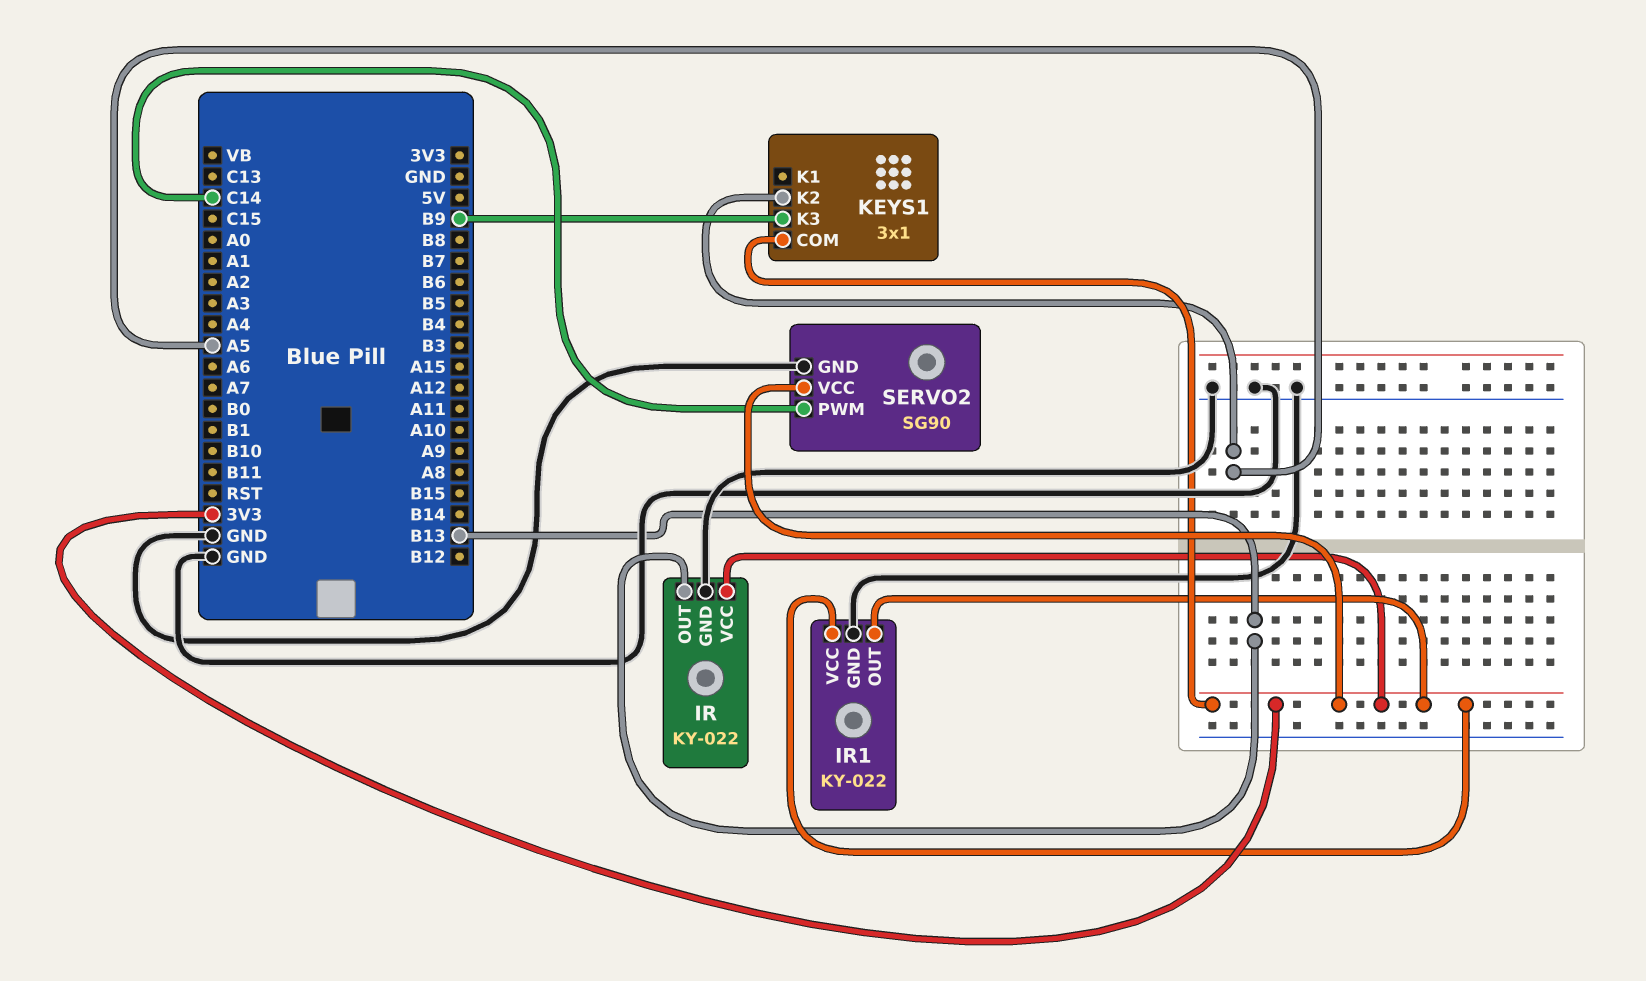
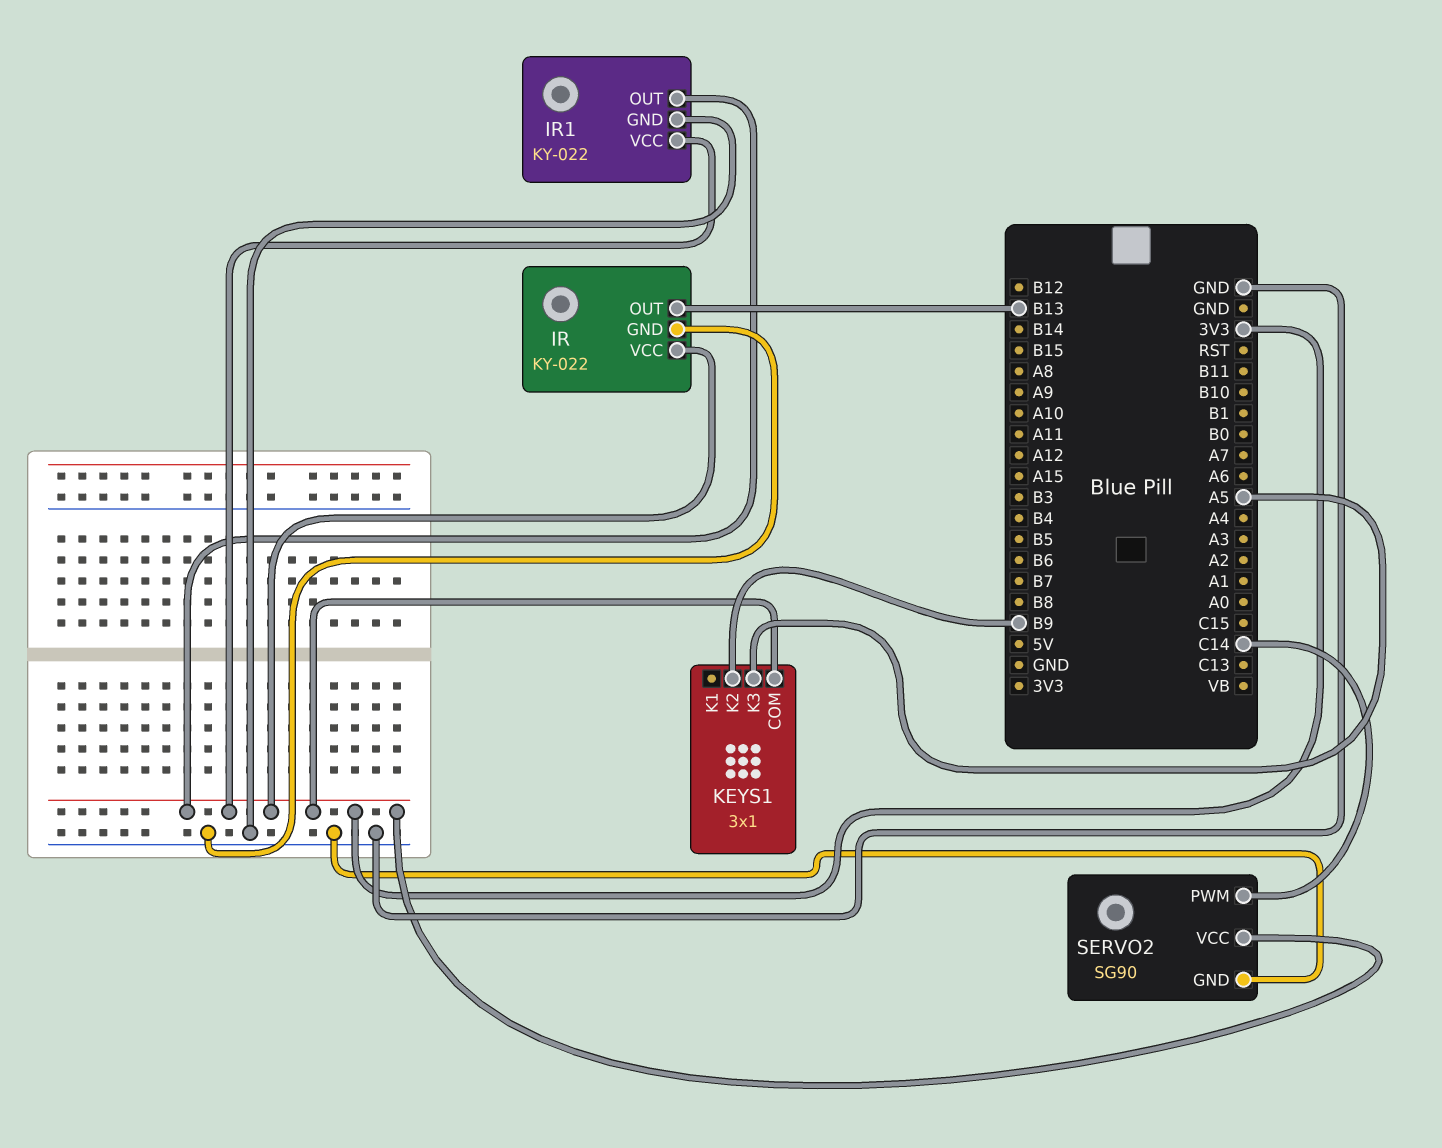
KEYS1 pin K2: A5 -> B9
KEYS1 pin K3: B9 -> A5

